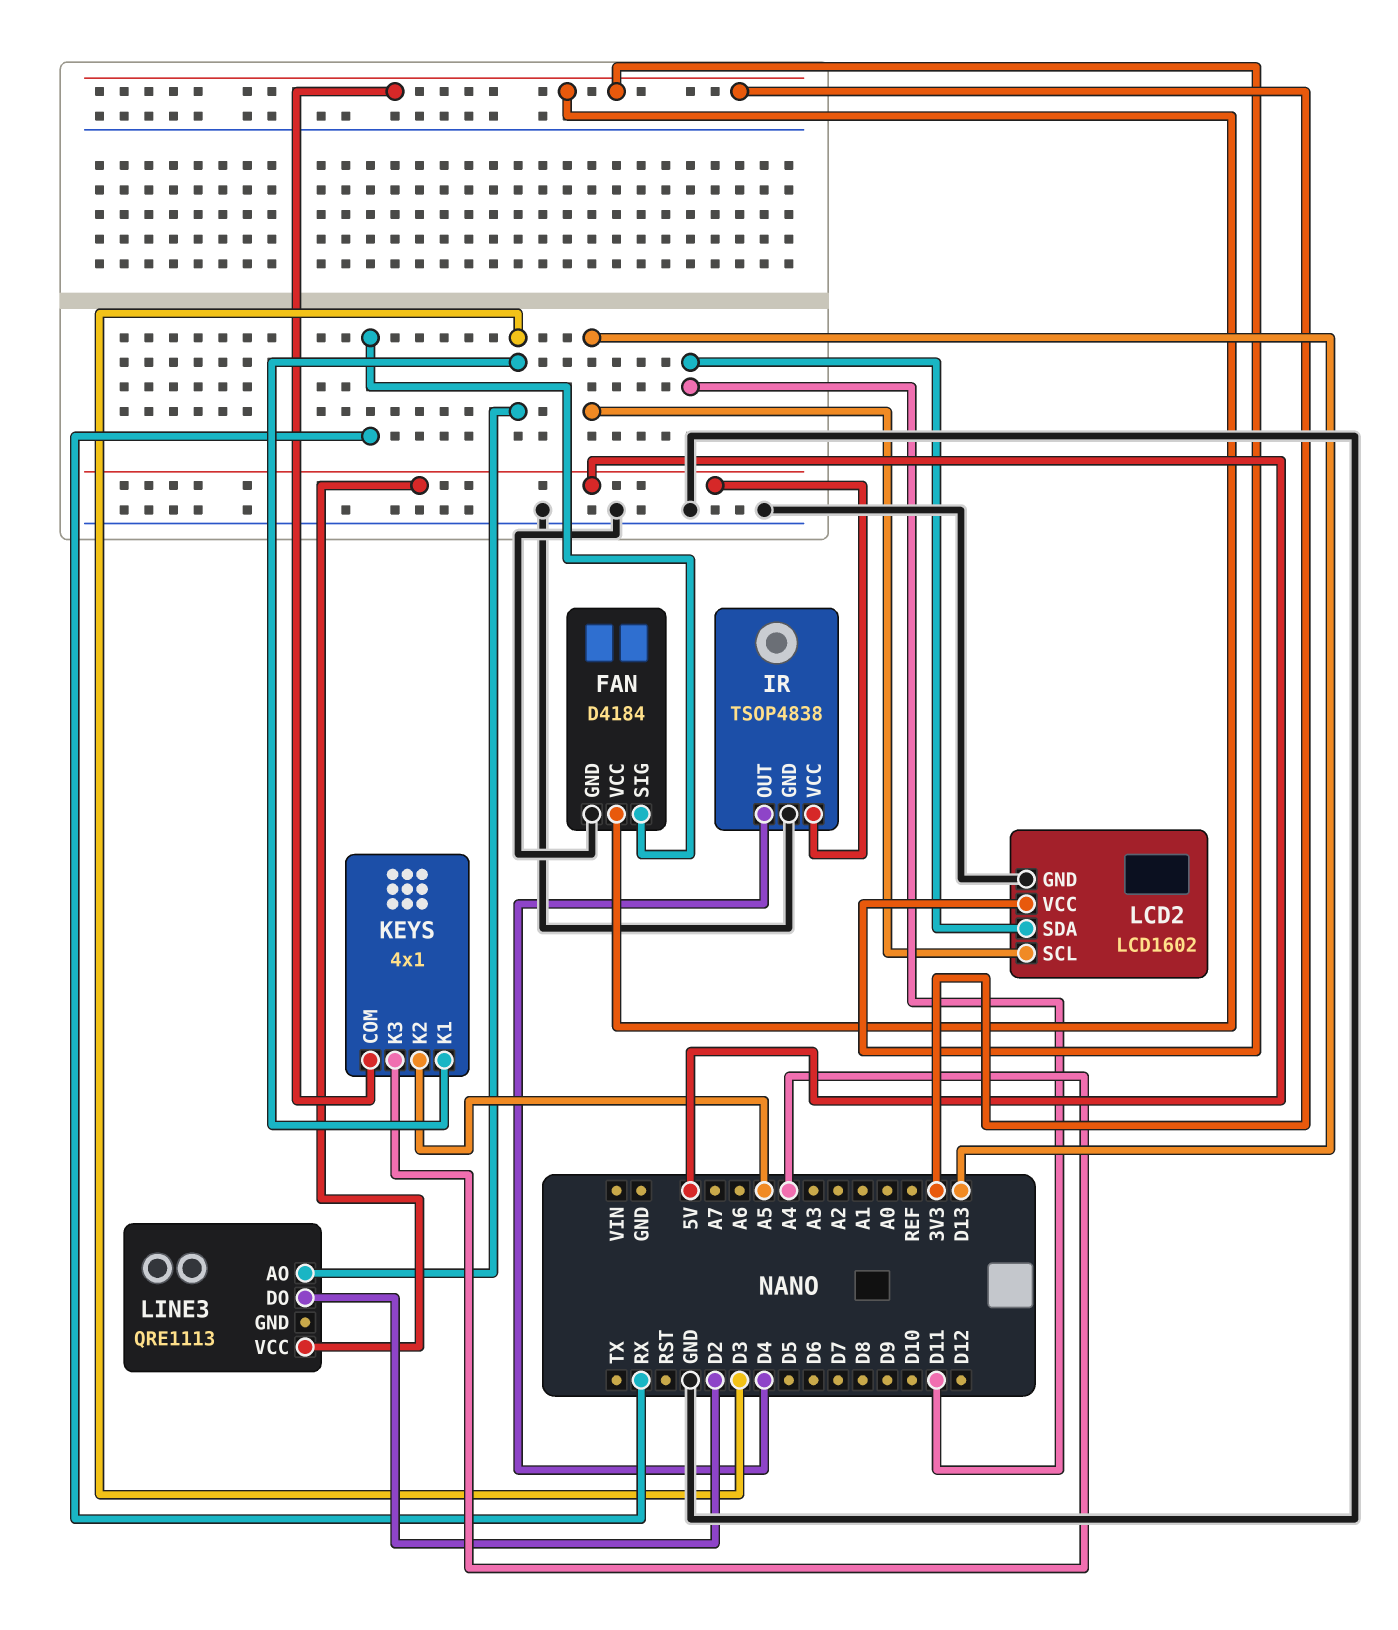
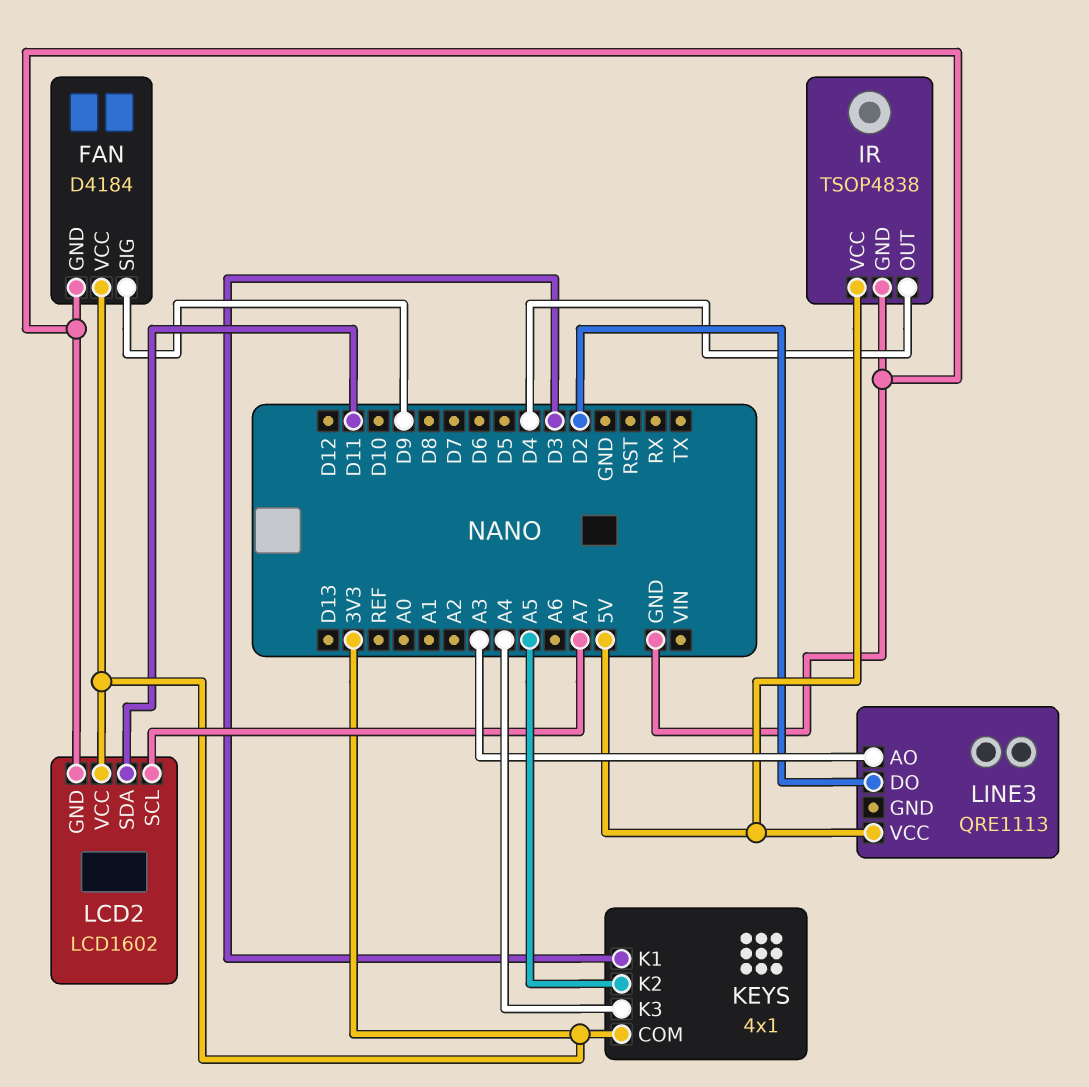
FAN pin SIG: RX -> D9
LCD2 pin SCL: D13 -> A7
LINE3 pin AO: D3 -> A3

